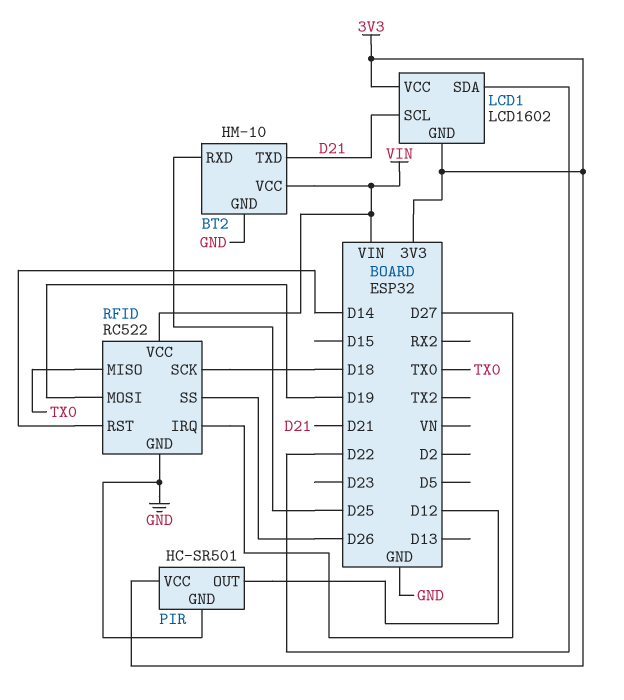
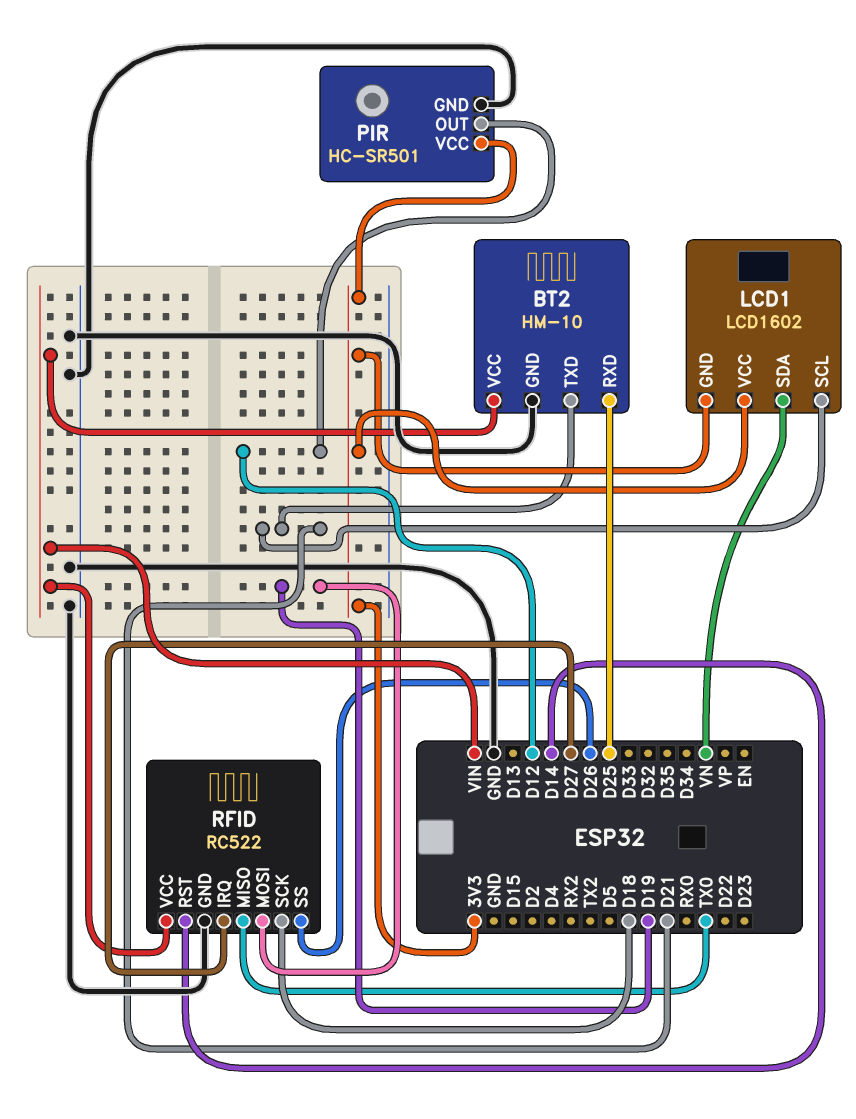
LCD1 pin SDA: D22 -> VN

